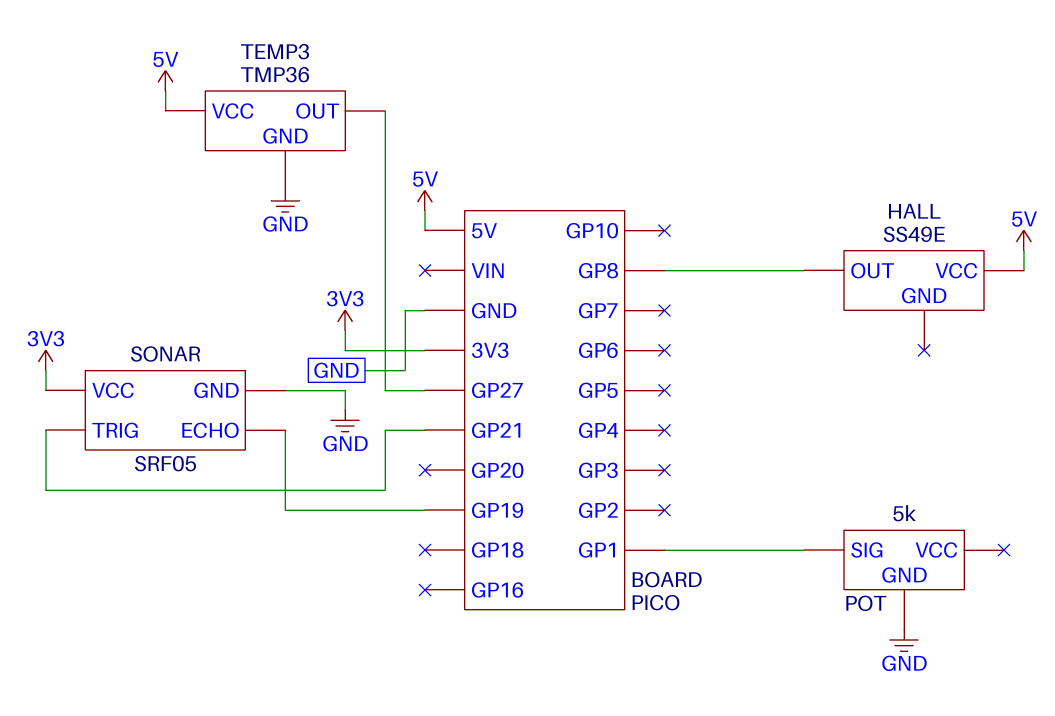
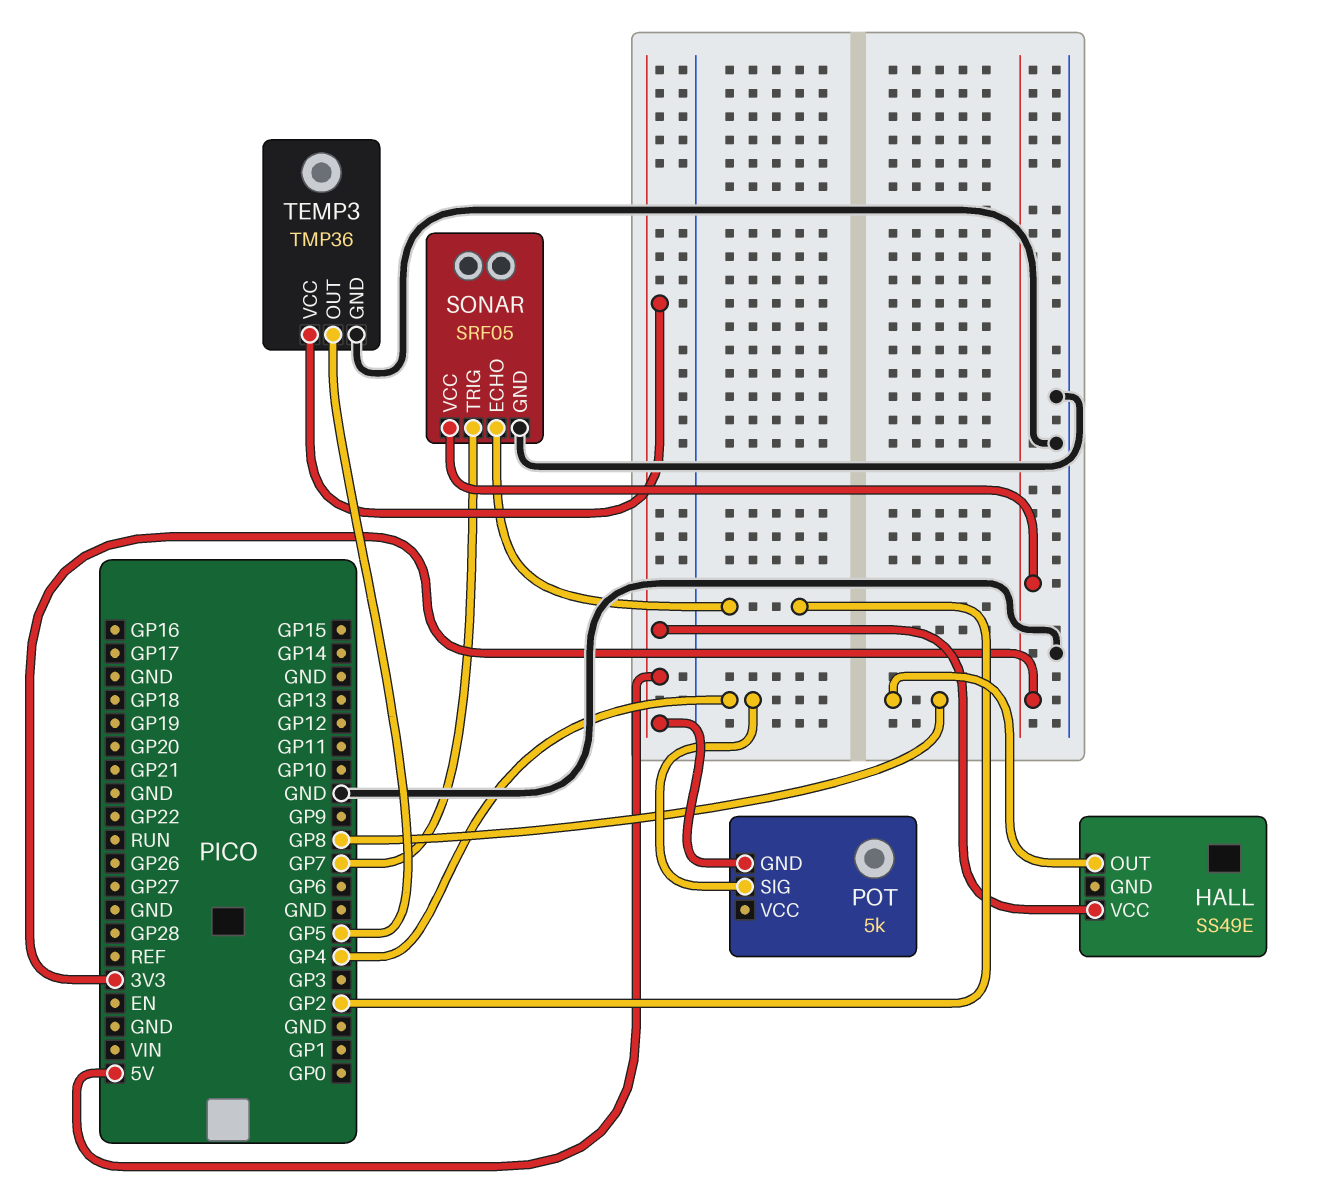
POT pin GND: GND -> 5V
POT pin SIG: GP1 -> GP4
SONAR pin ECHO: GP19 -> GP2
SONAR pin TRIG: GP21 -> GP7
TEMP3 pin OUT: GP27 -> GP5

